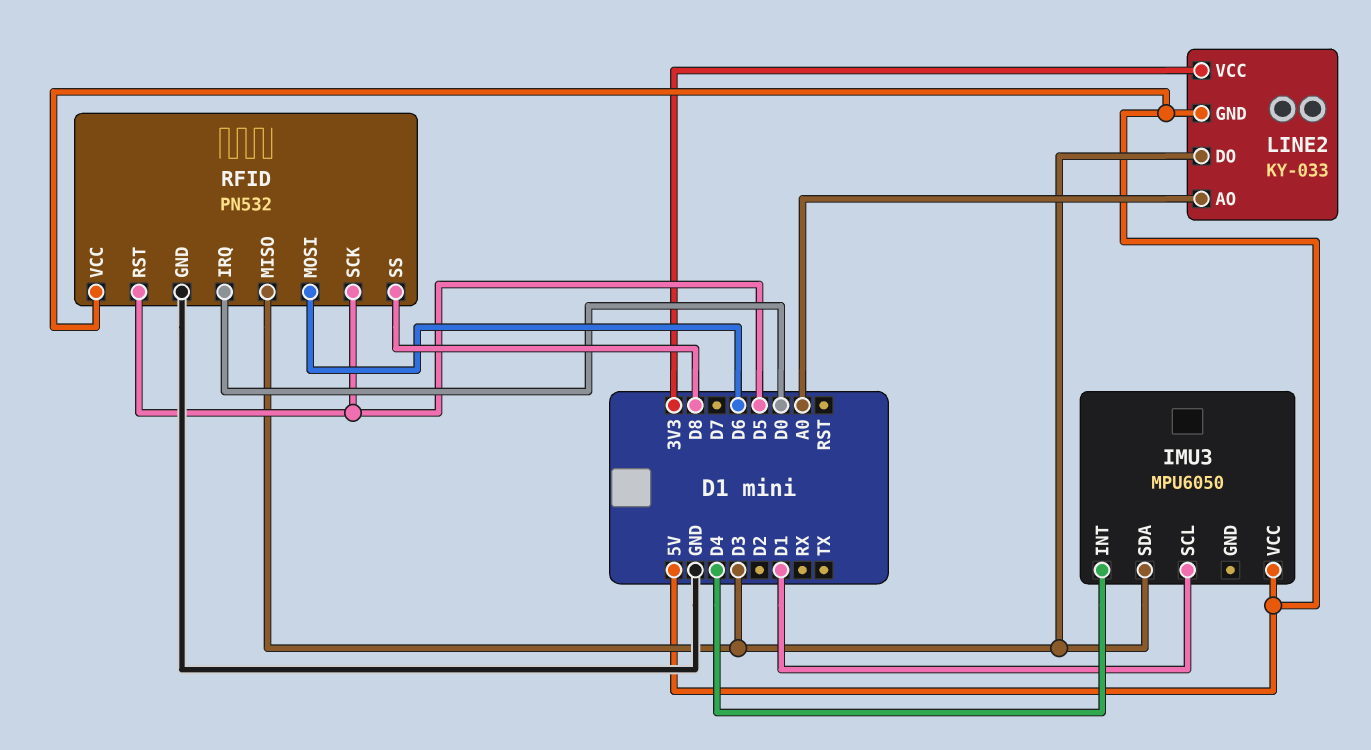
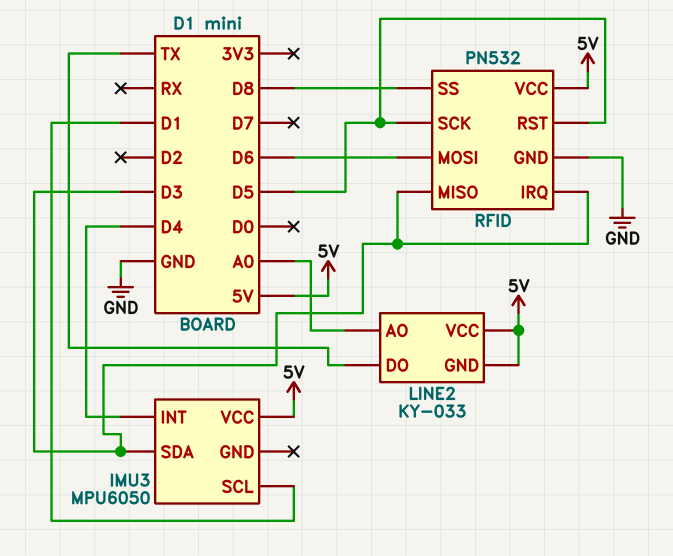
LINE2 pin DO: D3 -> TX
LINE2 pin VCC: 3V3 -> 5V
RFID pin IRQ: D0 -> D3

